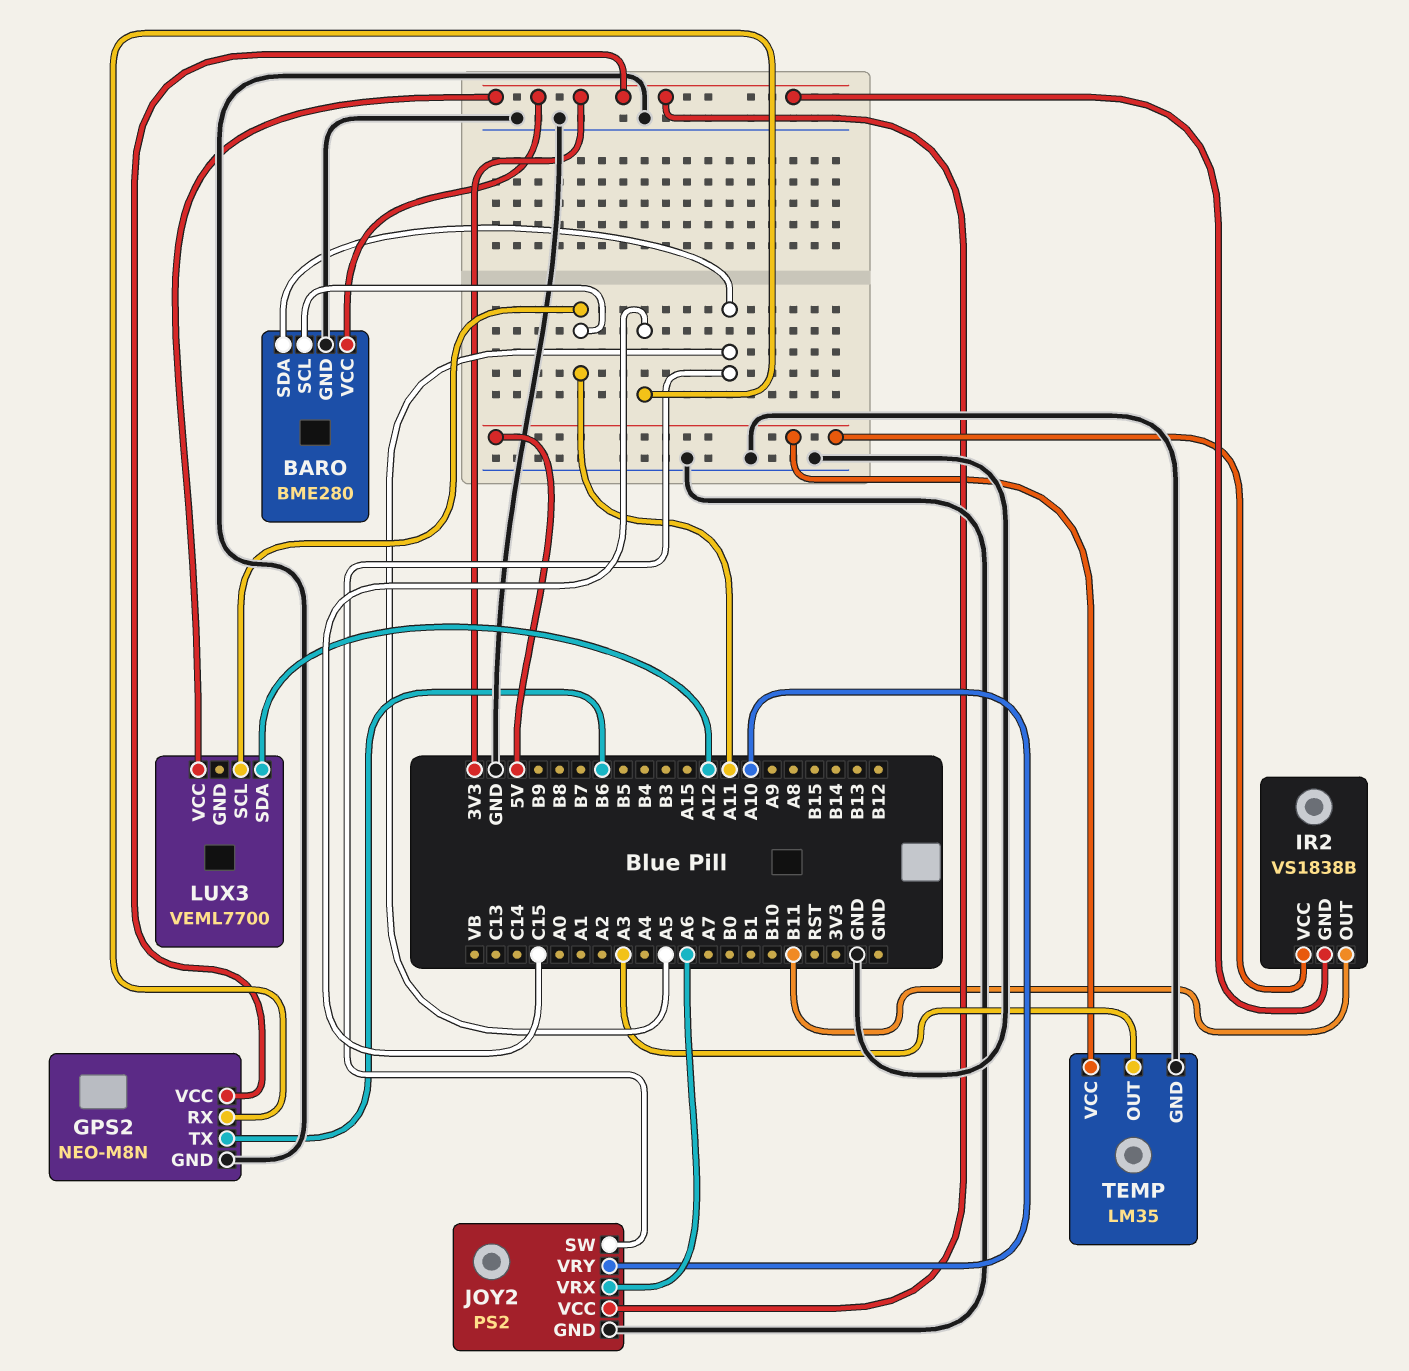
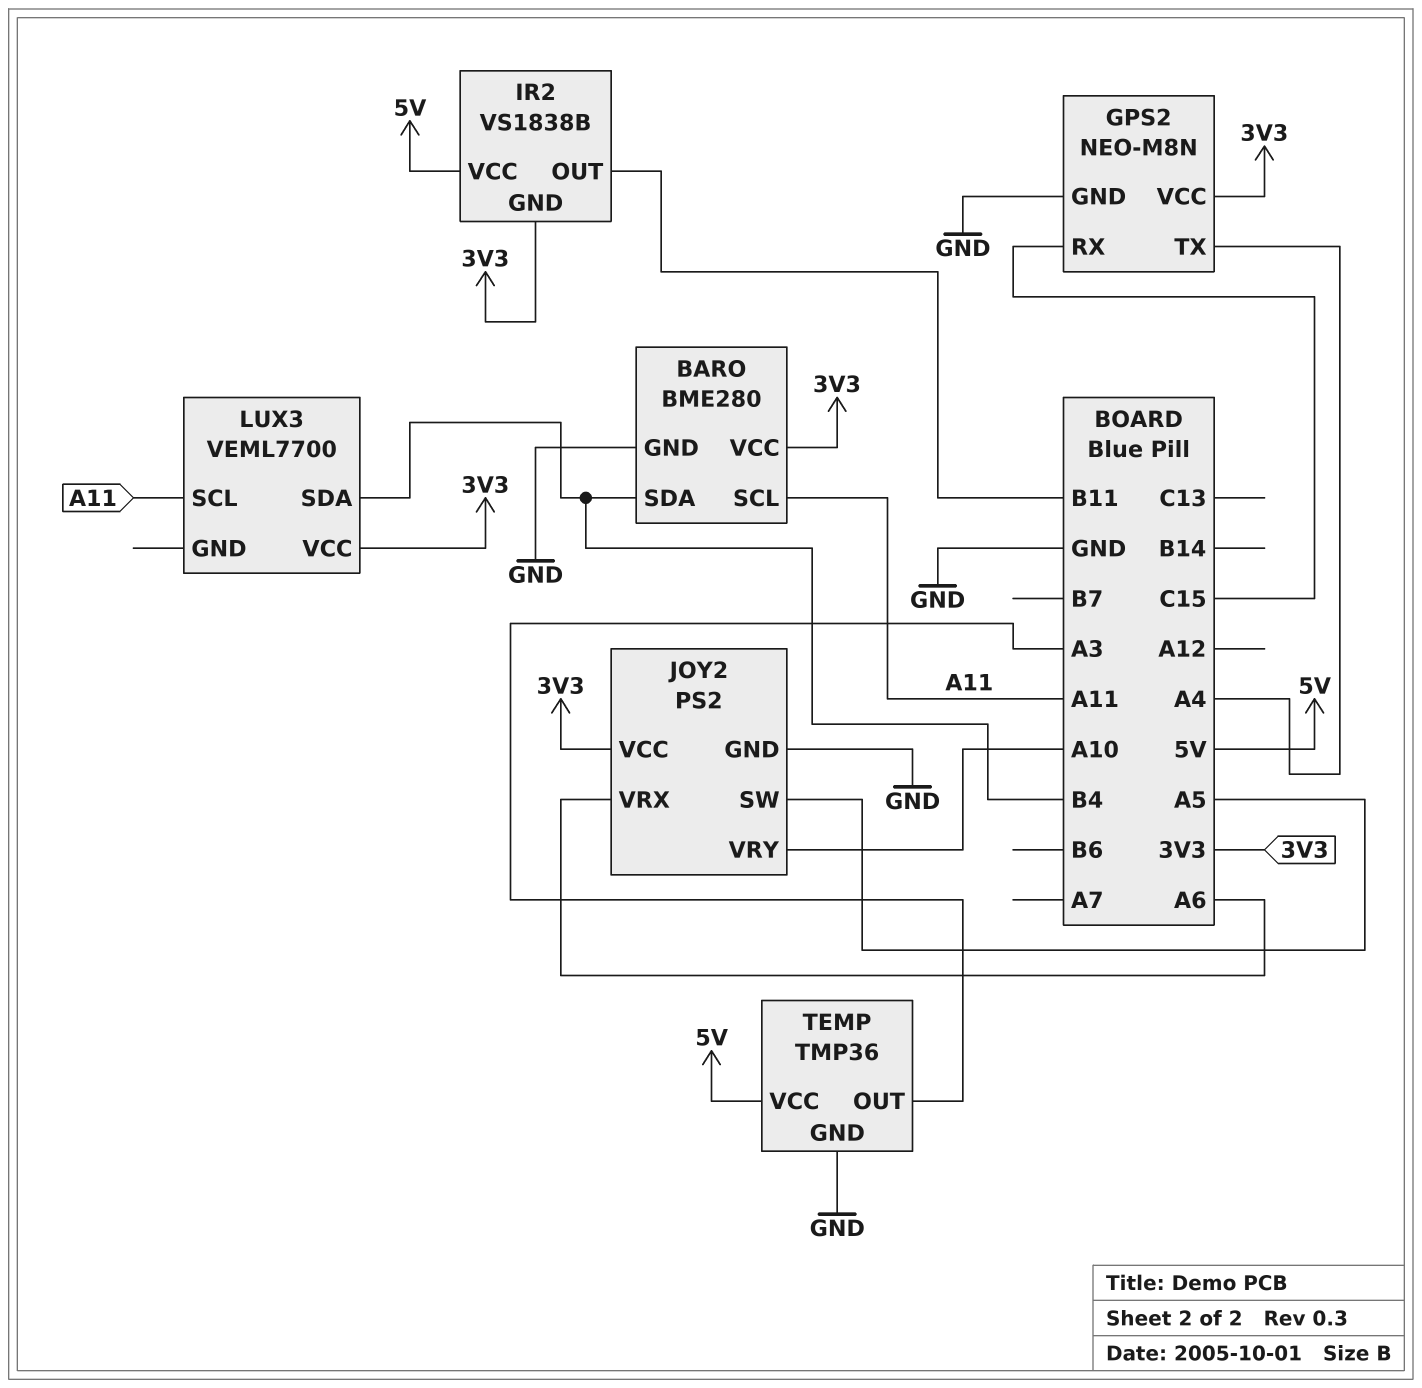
BARO pin SDA: A5 -> B4
GPS2 pin TX: B6 -> A4
LUX3 pin SDA: A12 -> B4
TEMP: LM35 -> TMP36

